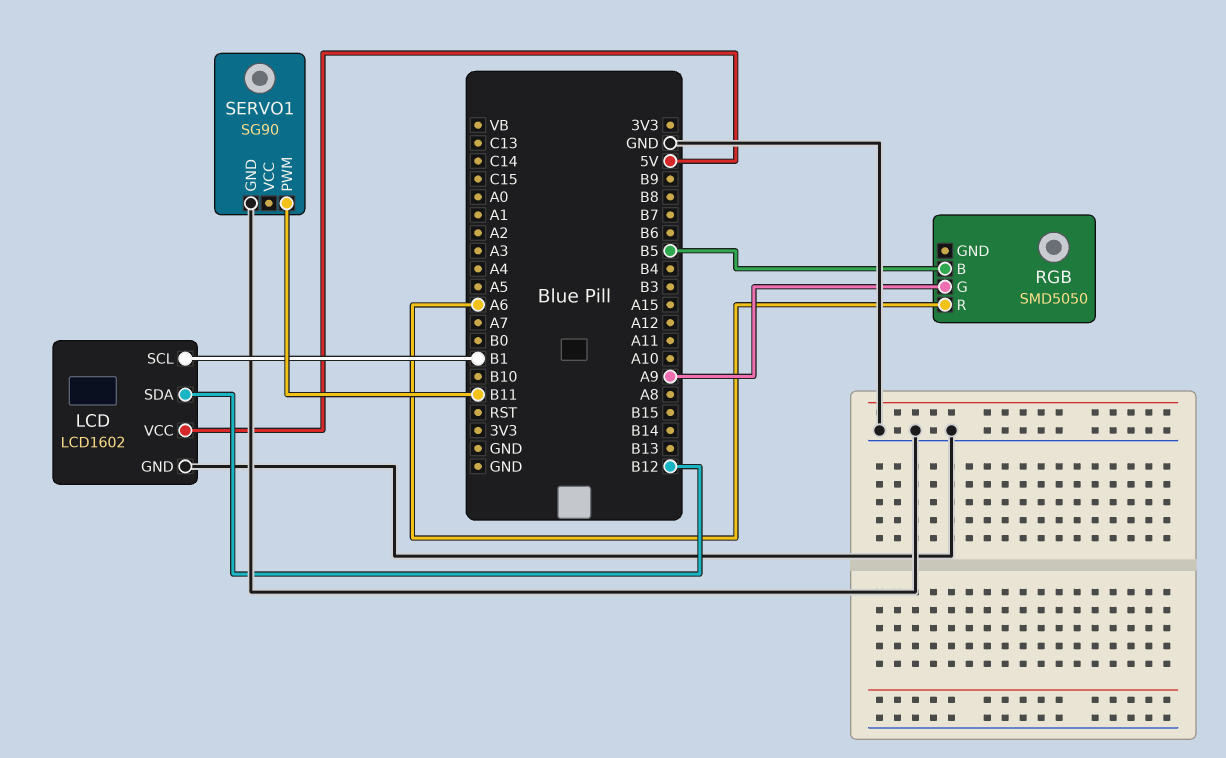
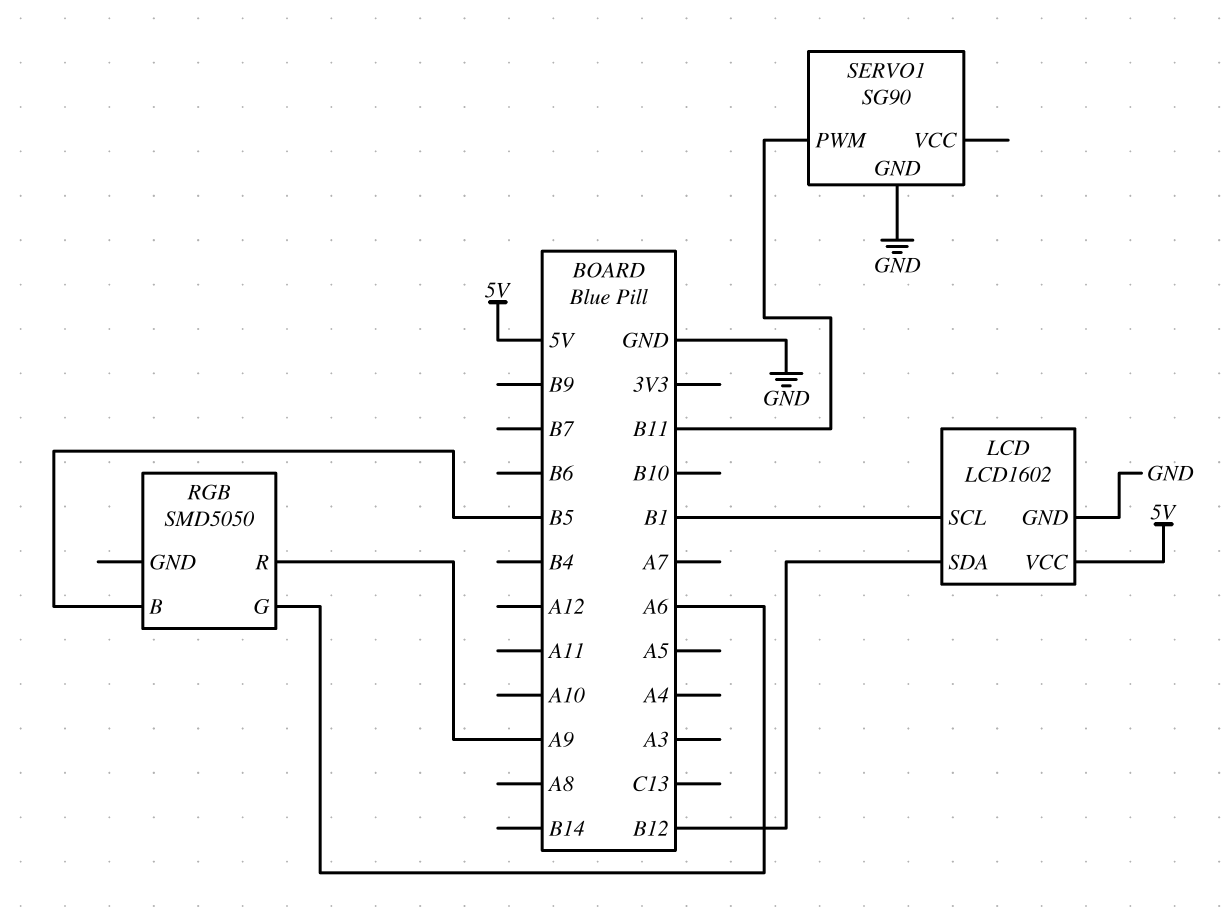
RGB pin G: A9 -> A6
RGB pin R: A6 -> A9

